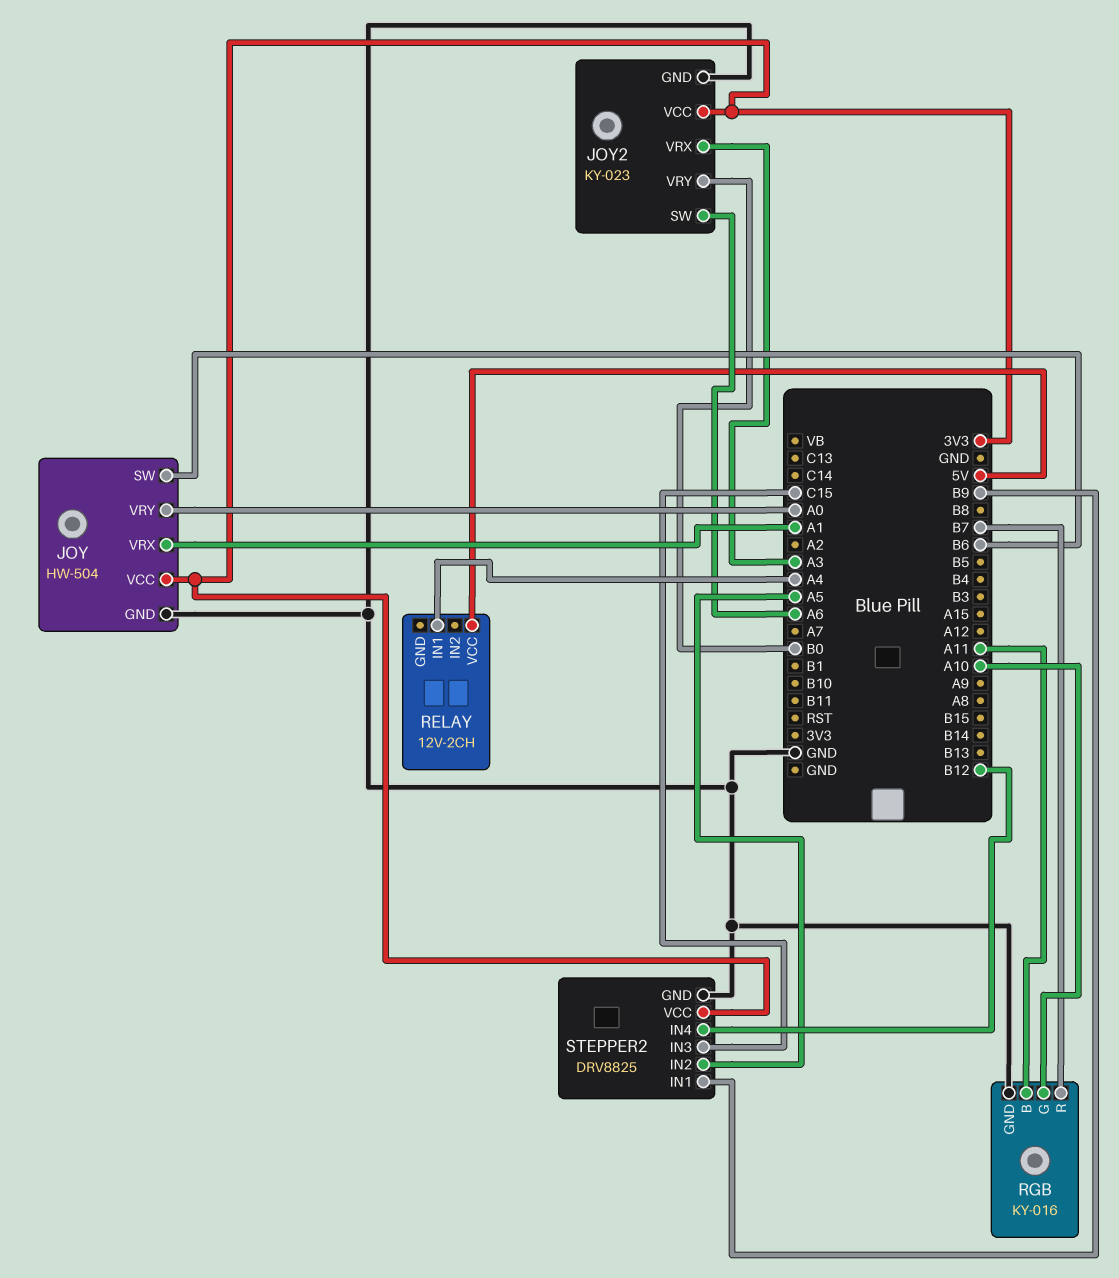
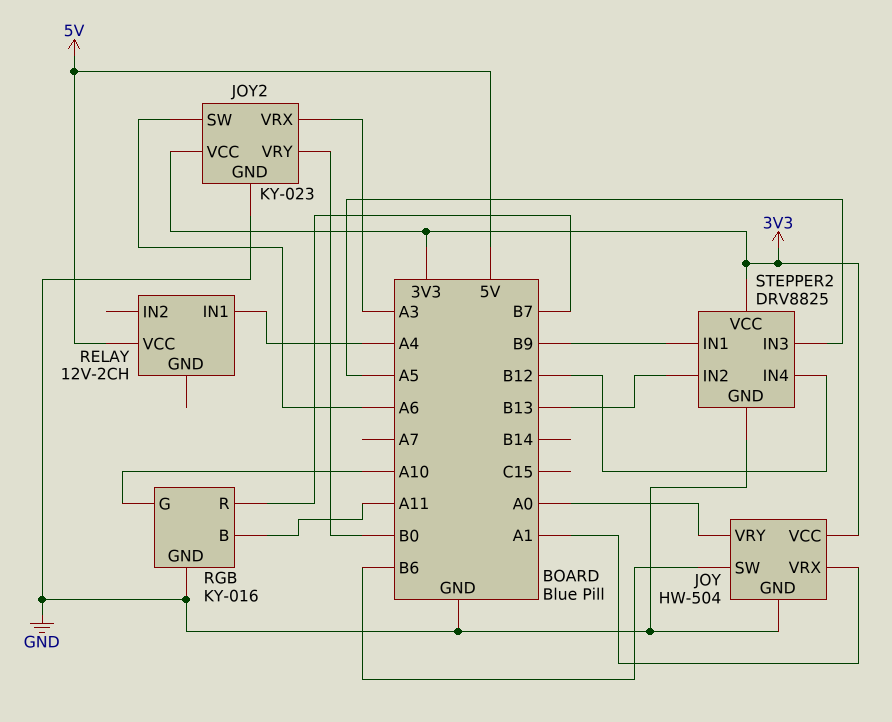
STEPPER2 pin IN2: A5 -> B13
STEPPER2 pin IN3: C15 -> A5

